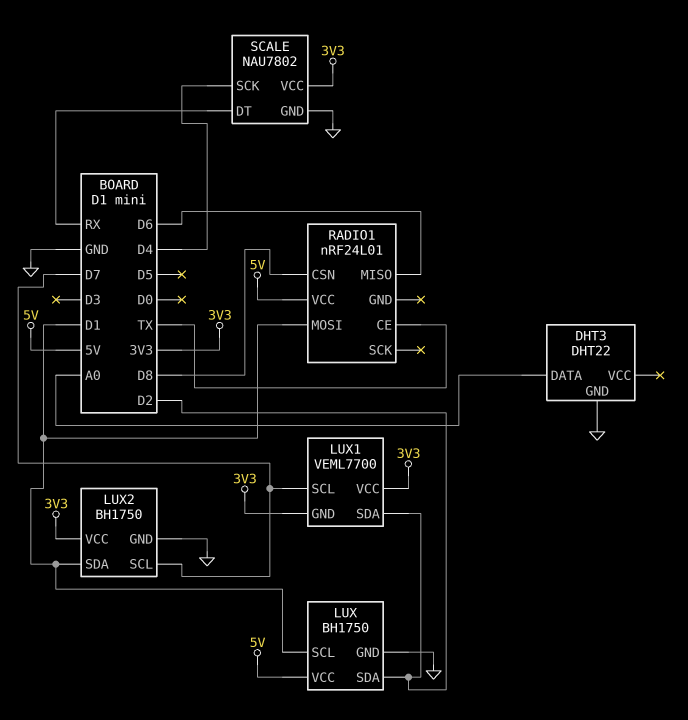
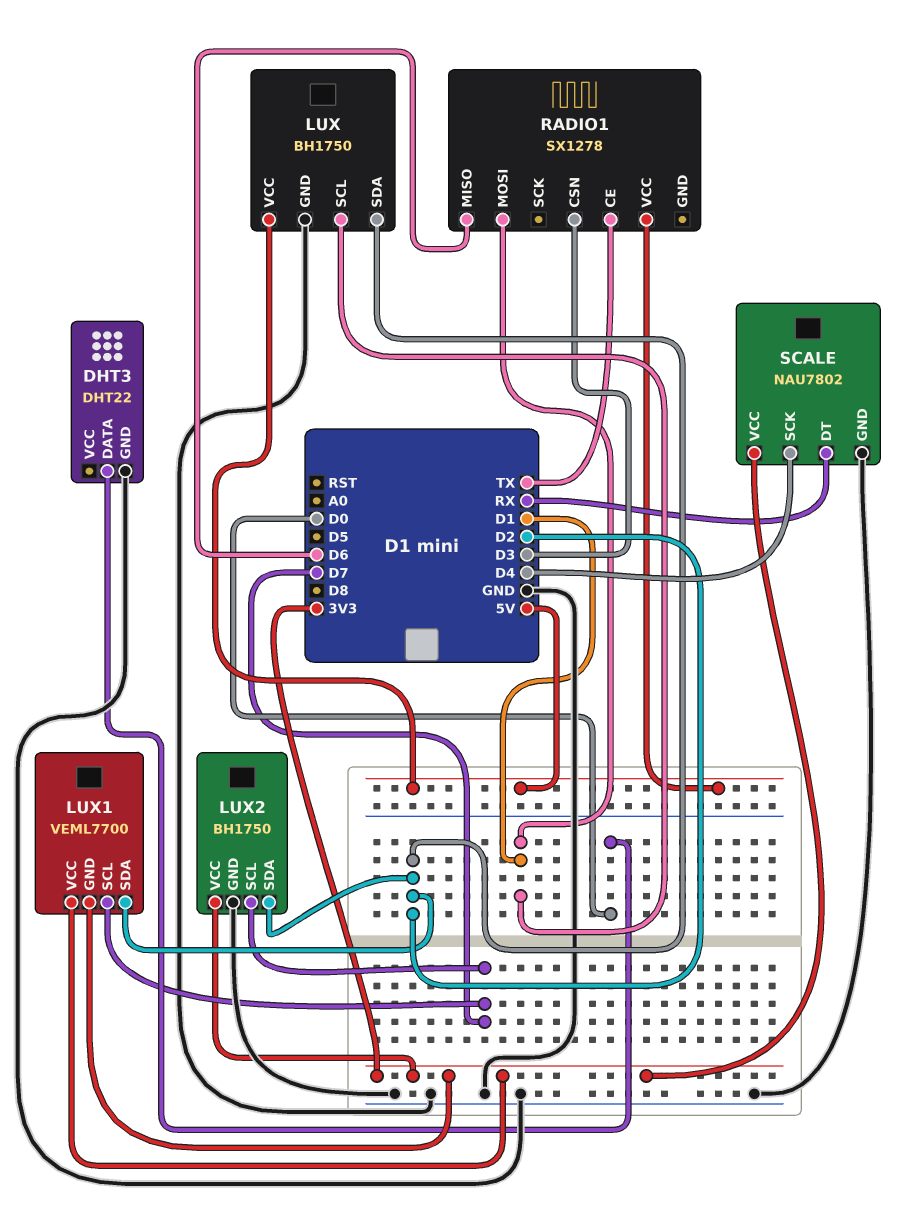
DHT3 pin DATA: A0 -> D0
LUX2 pin SDA: D1 -> D2
RADIO1: nRF24L01 -> SX1278
RADIO1 pin CSN: D8 -> D3

